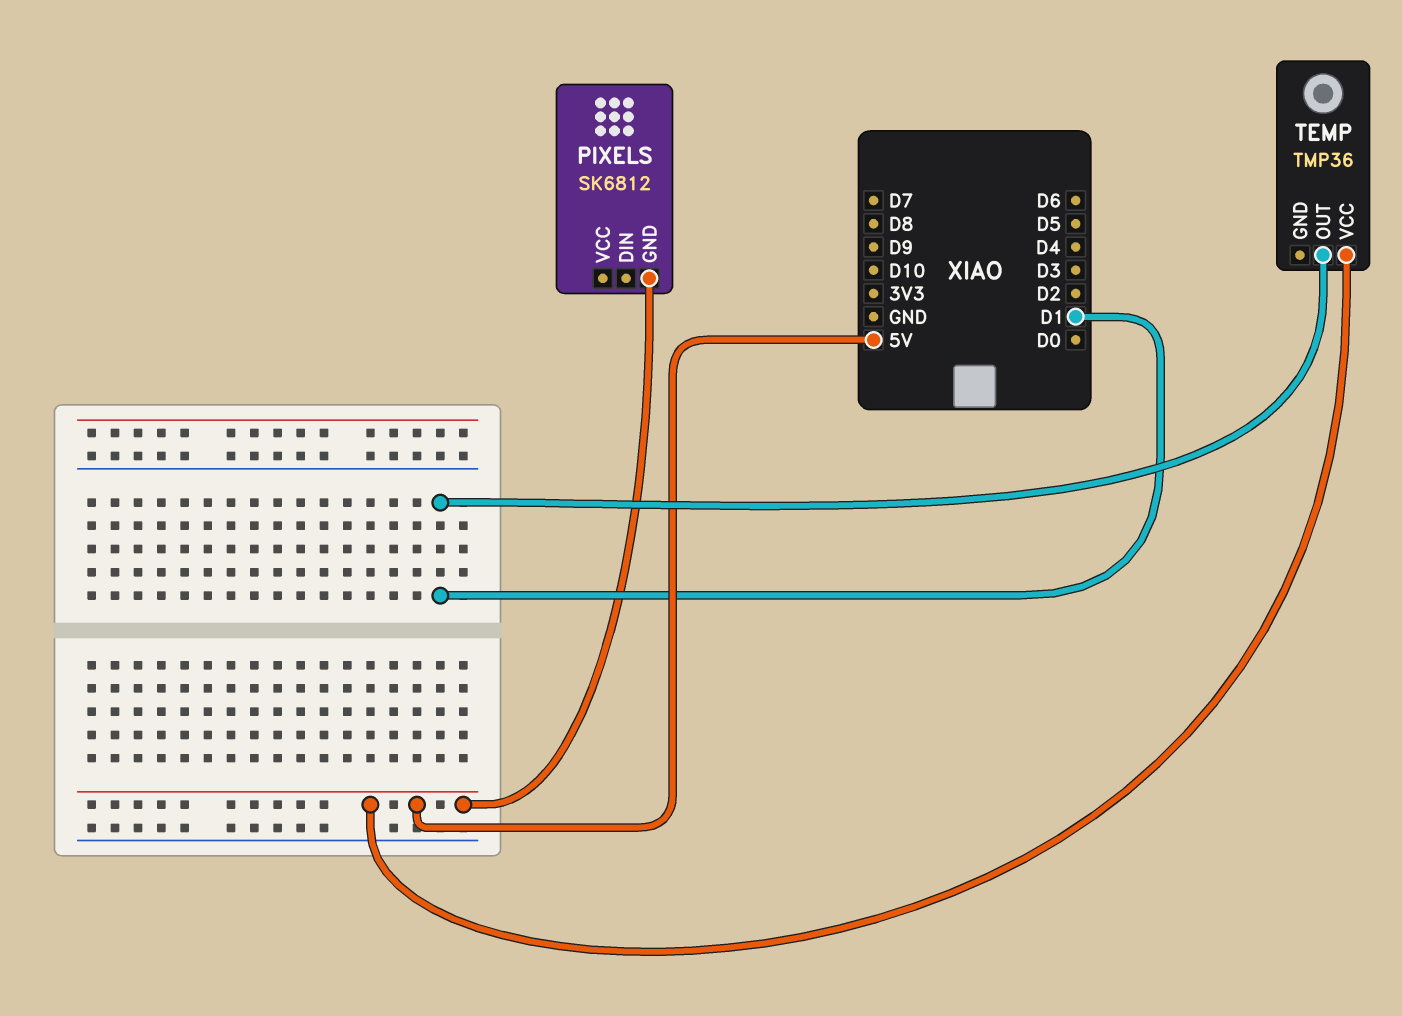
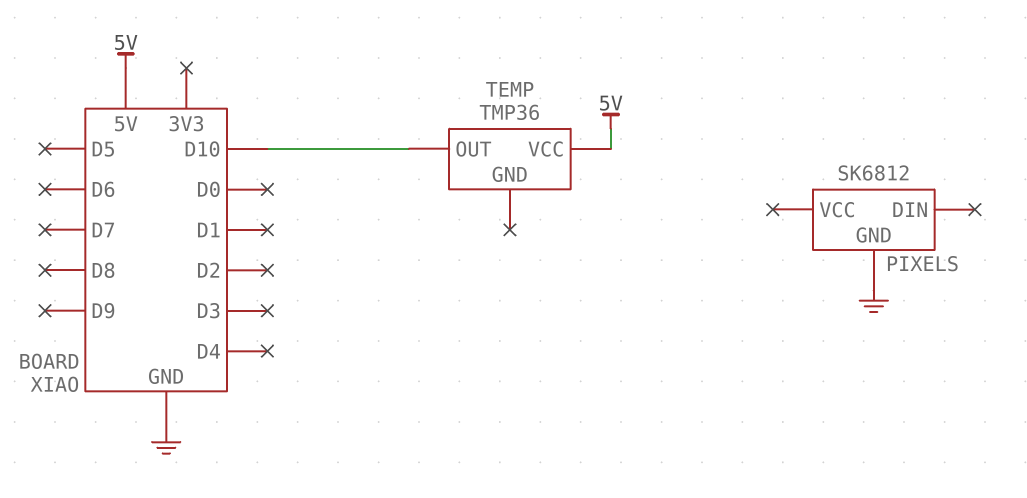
PIXELS pin GND: 5V -> GND
TEMP pin OUT: D1 -> D10

